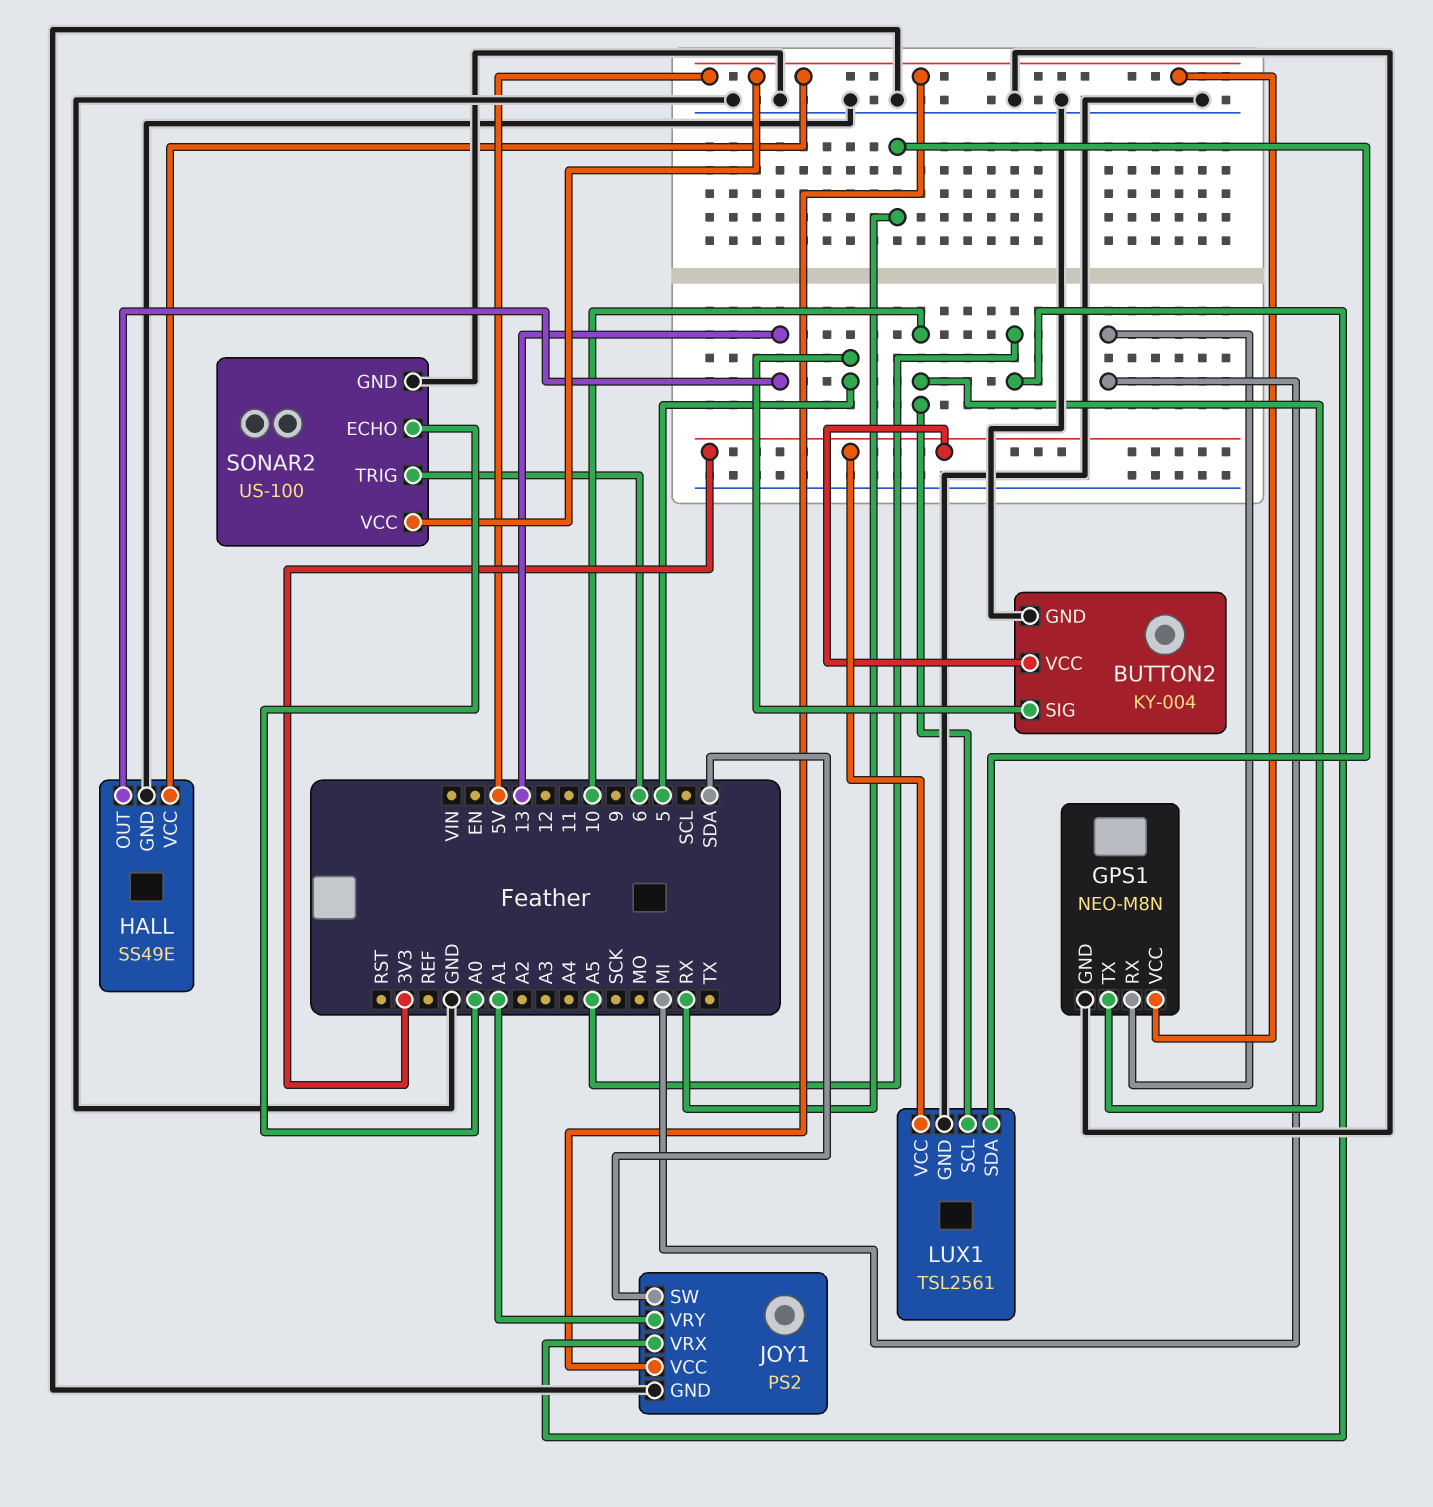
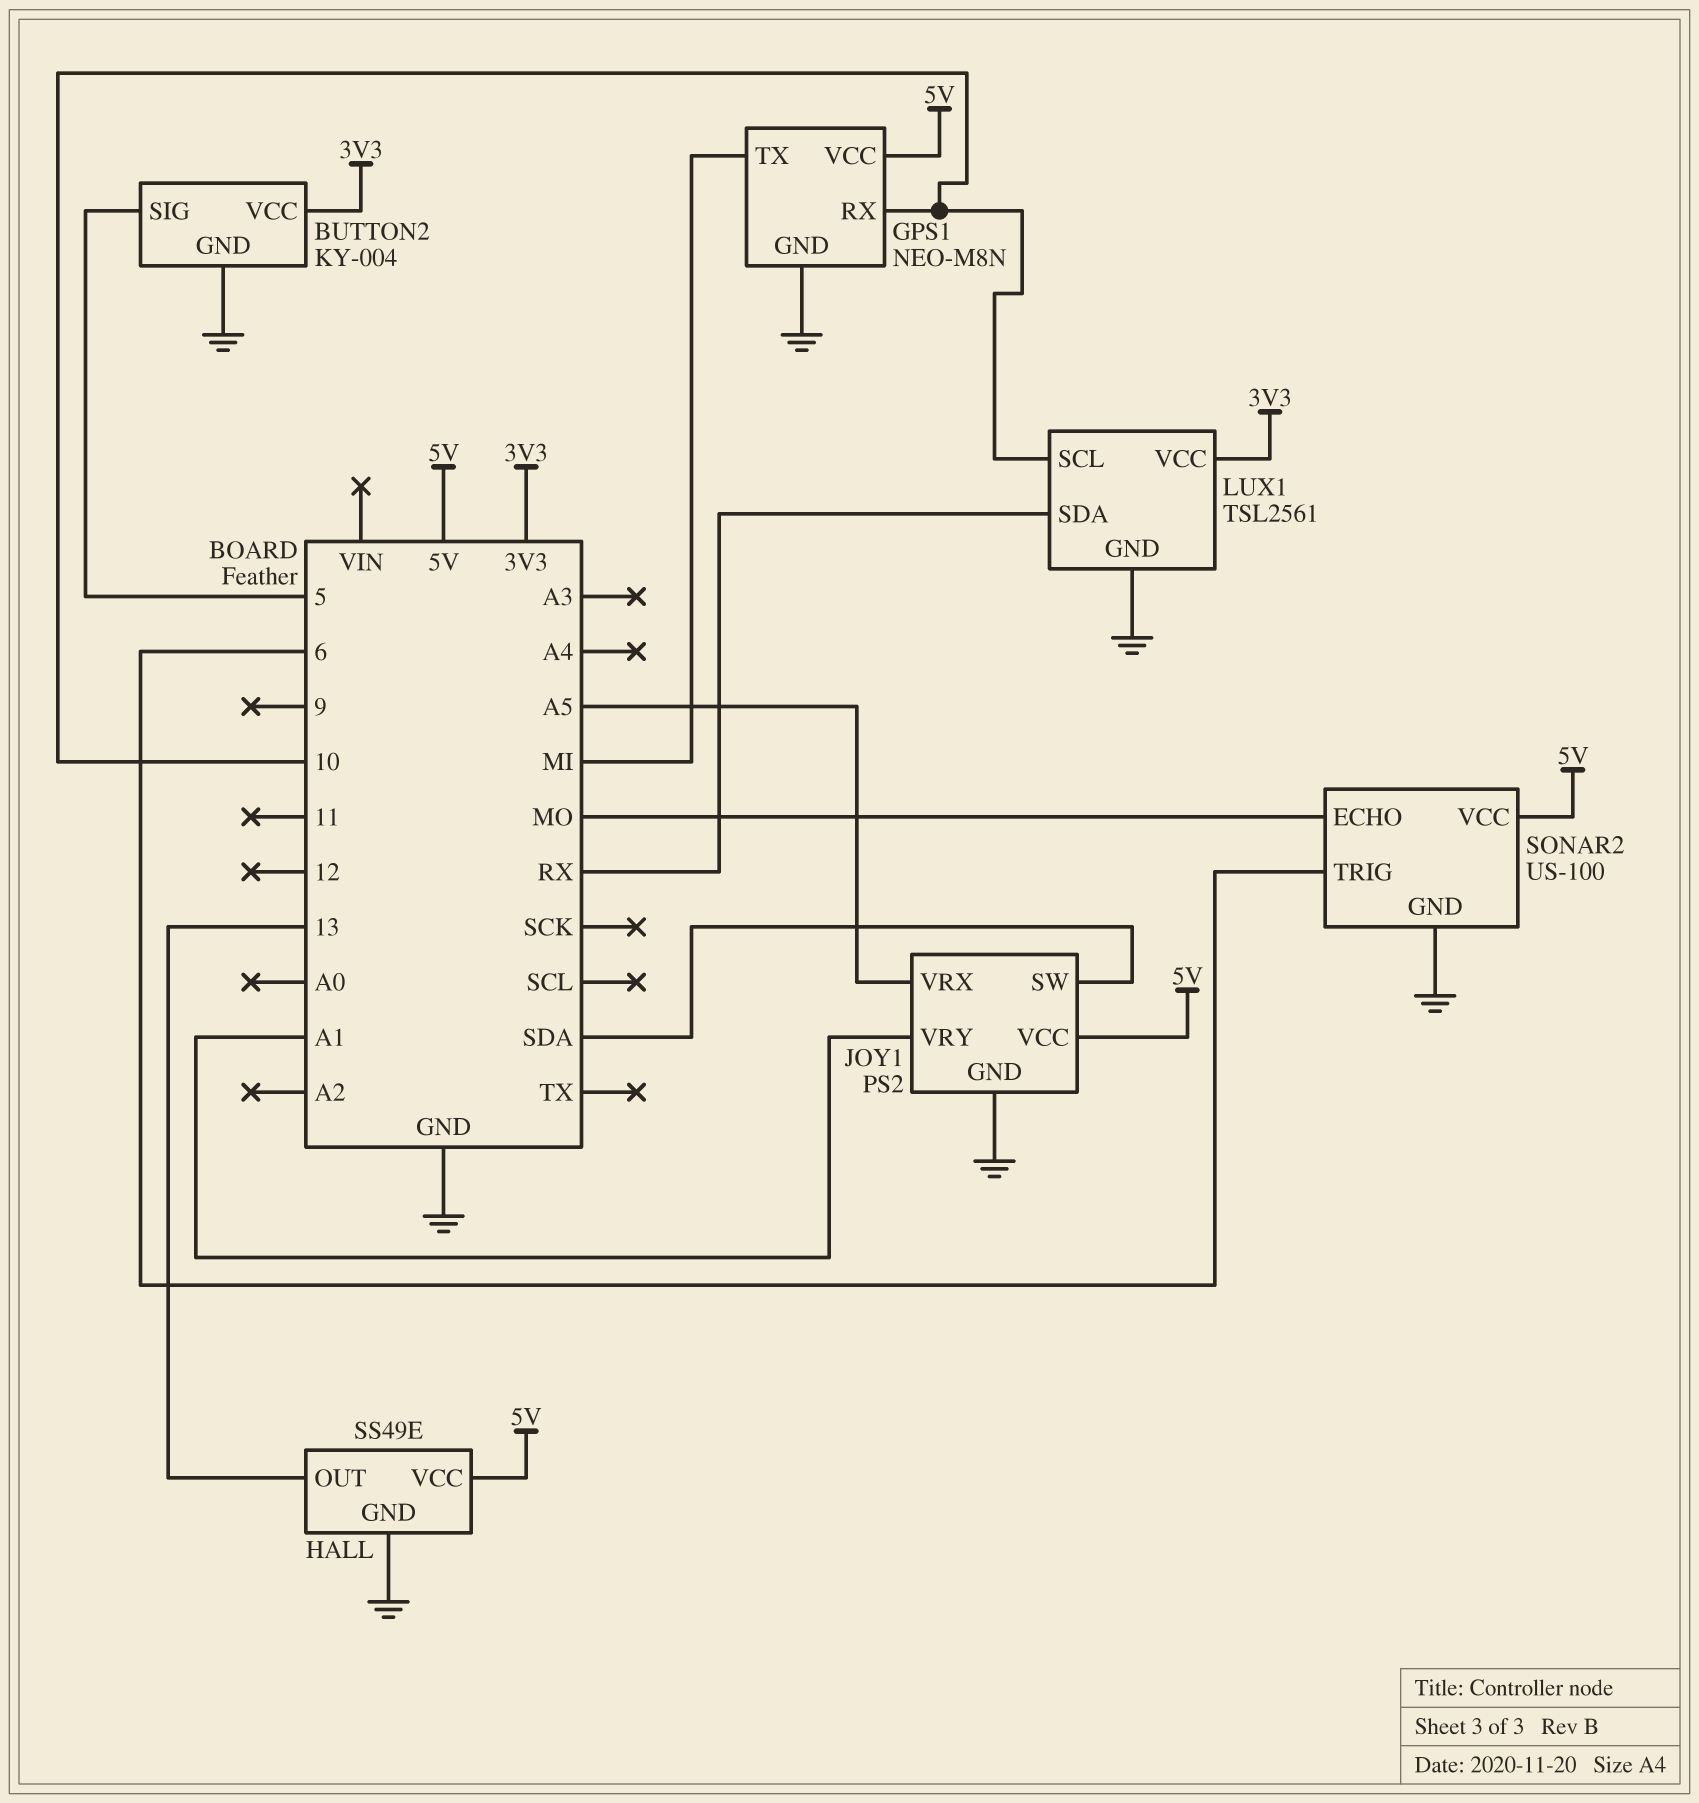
GPS1 pin RX: MI -> 10
GPS1 pin TX: 10 -> MI
SONAR2 pin ECHO: A0 -> MO

